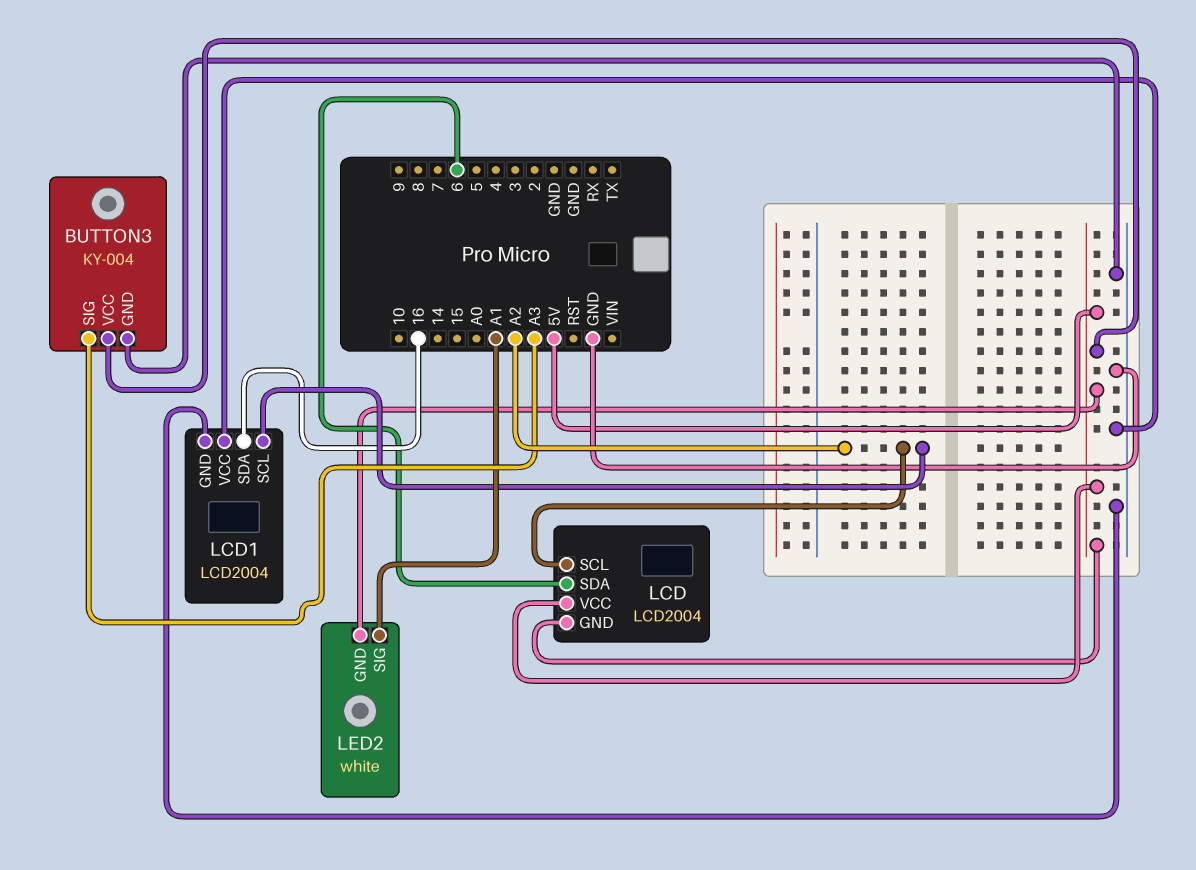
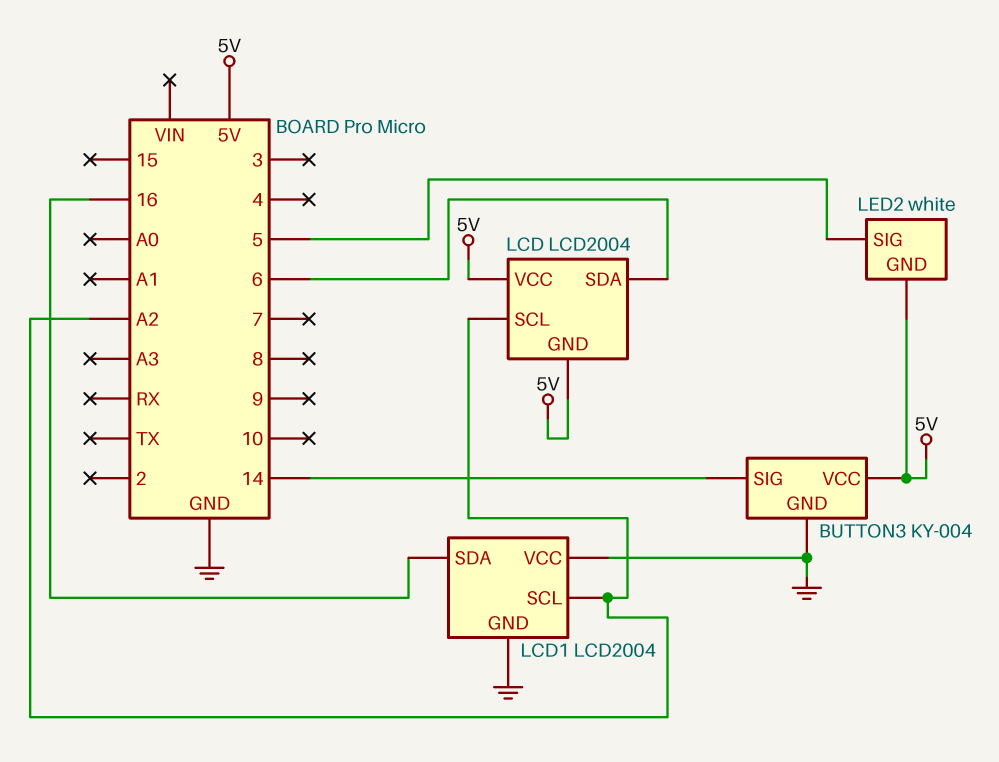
BUTTON3 pin SIG: A3 -> 14
LED2 pin SIG: A1 -> 5

